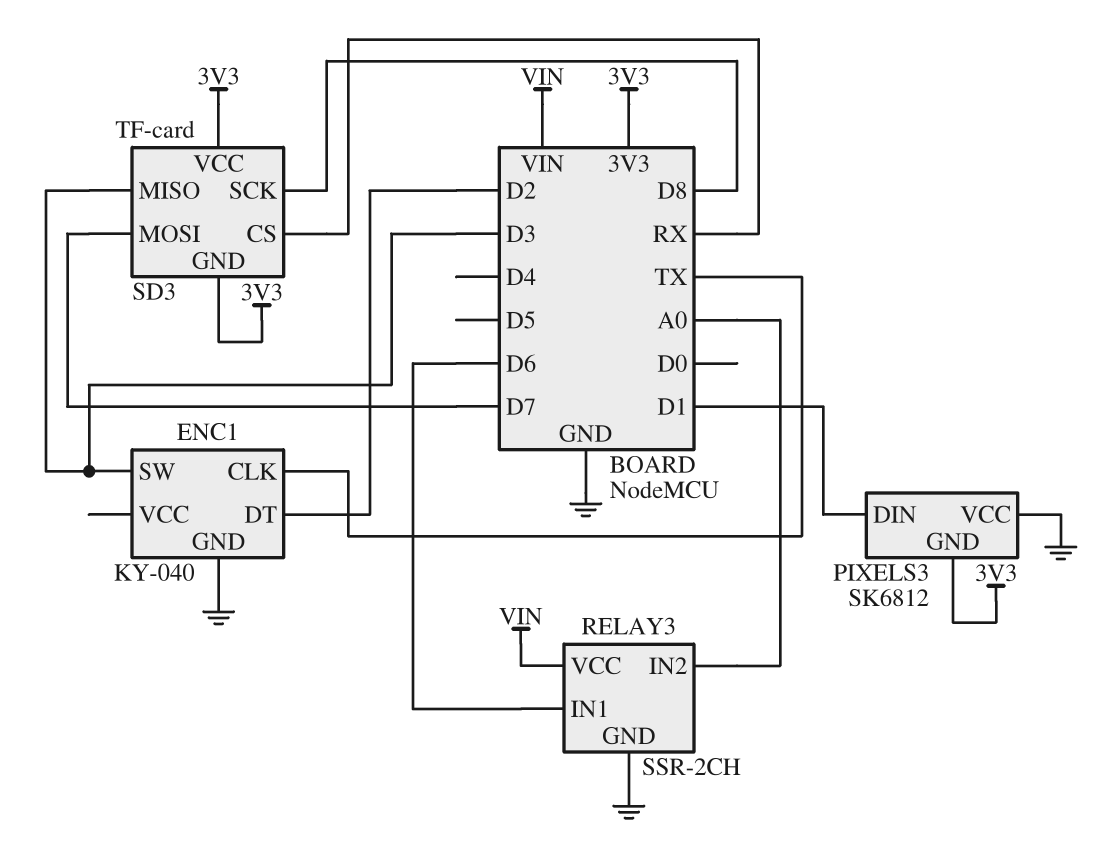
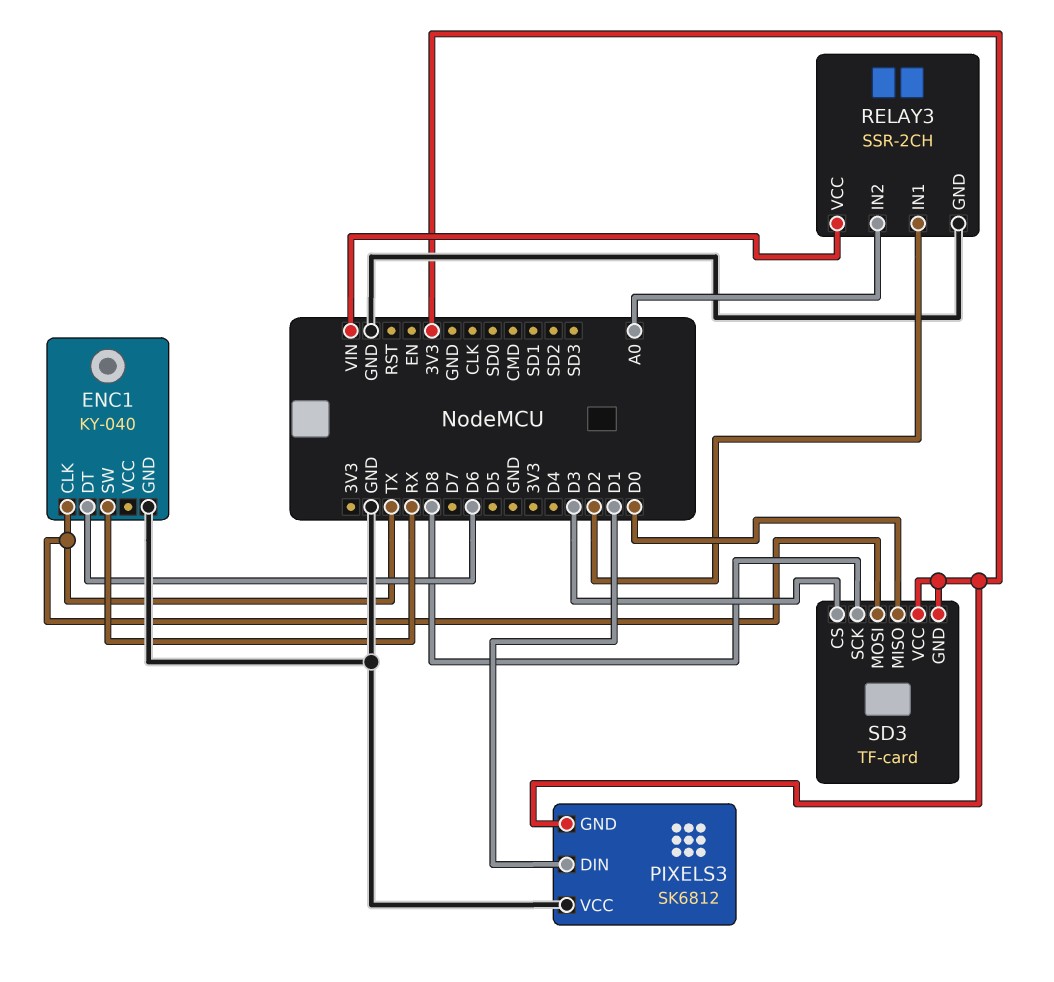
ENC1 pin DT: D2 -> D6
ENC1 pin SW: D3 -> RX
RELAY3 pin IN1: D6 -> D2
SD3 pin CS: RX -> D3
SD3 pin MISO: D3 -> D0
SD3 pin MOSI: D7 -> TX

